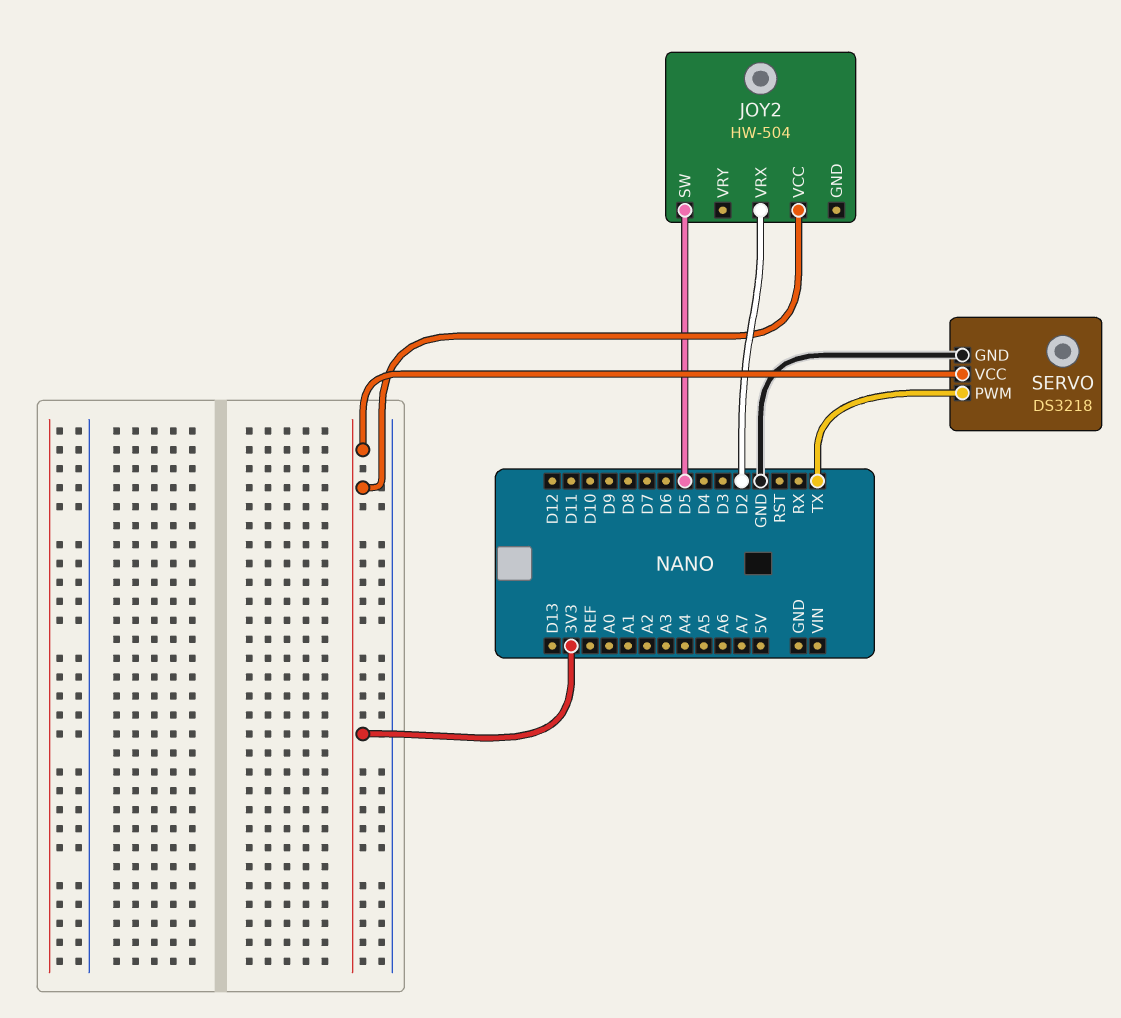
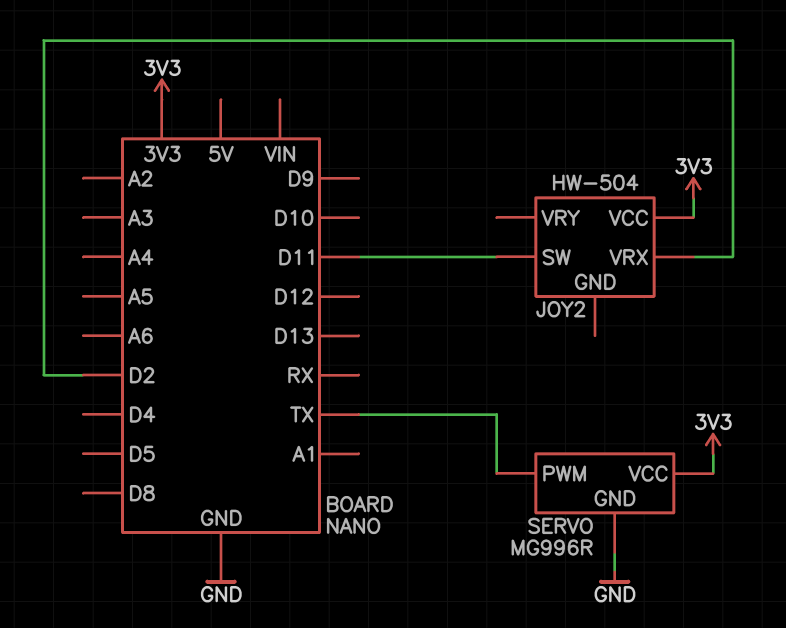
JOY2 pin SW: D5 -> D11
SERVO: DS3218 -> MG996R

